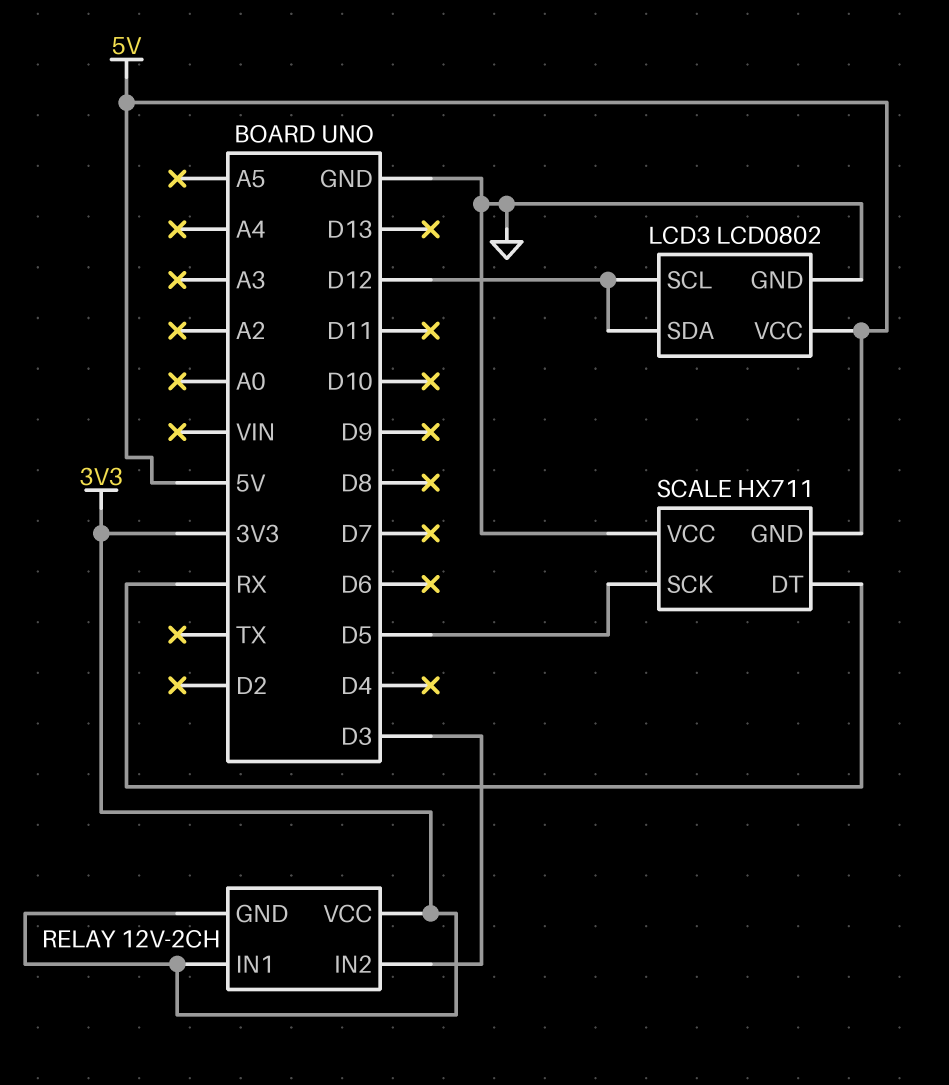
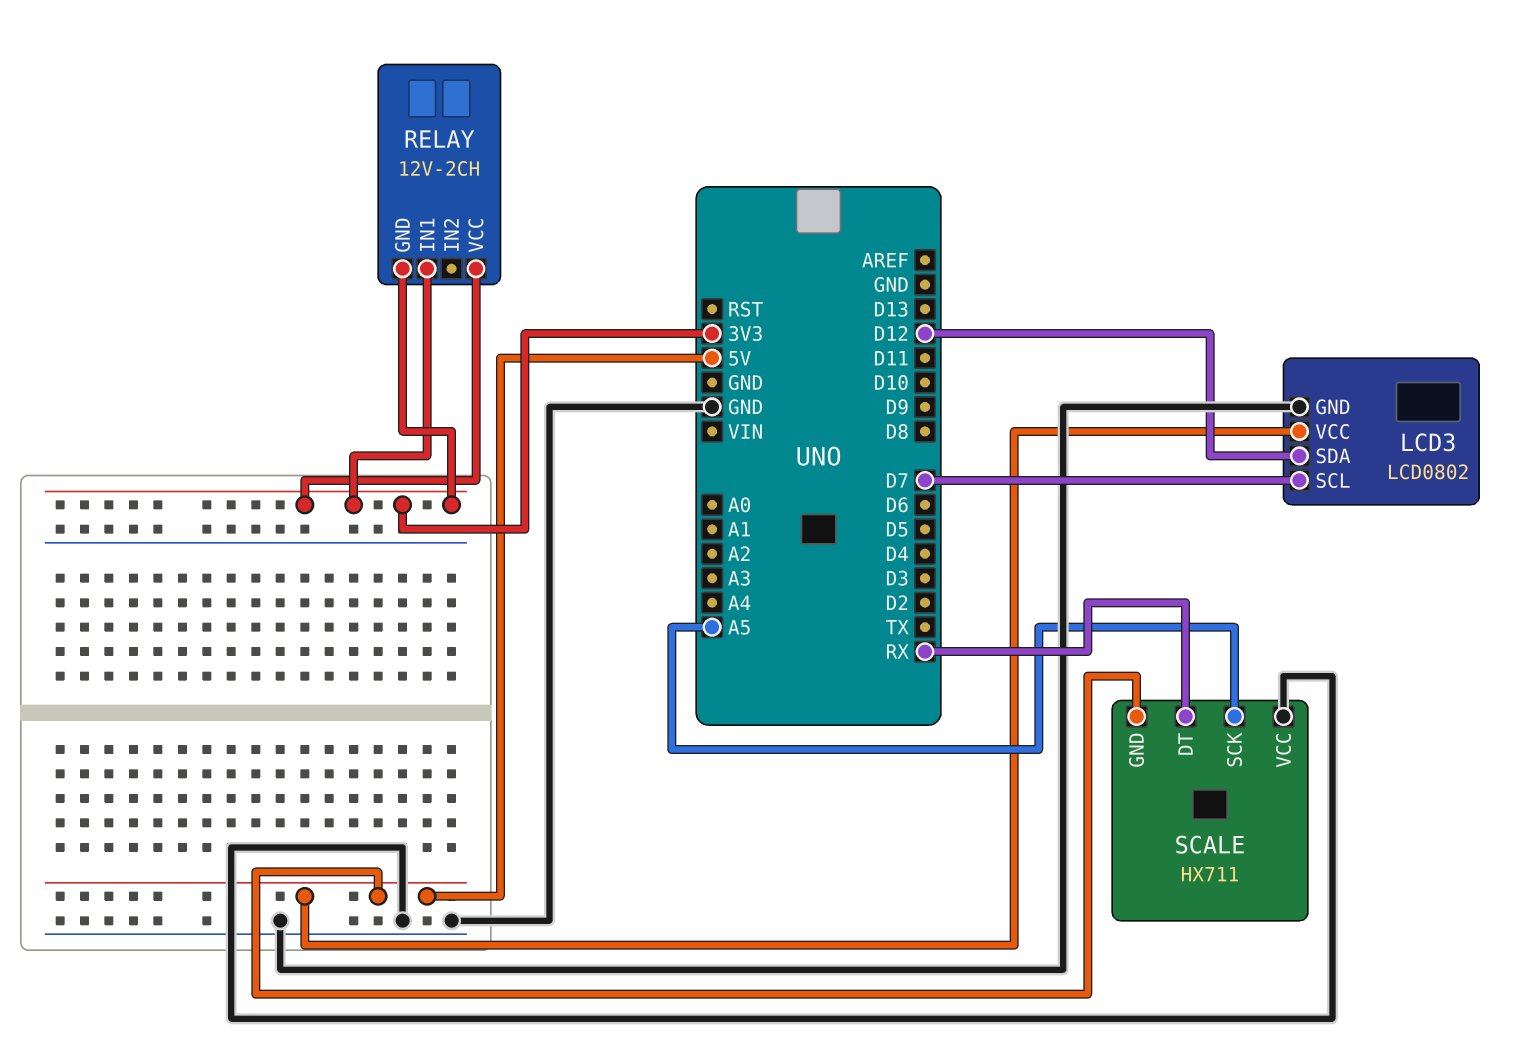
LCD3 pin SCL: D12 -> D7
RELAY pin IN2: D3 -> none
SCALE pin SCK: D5 -> A5

